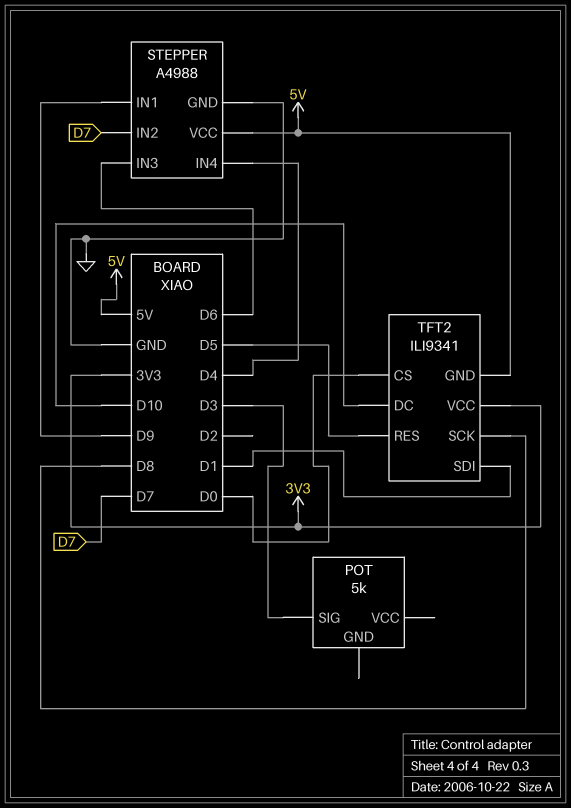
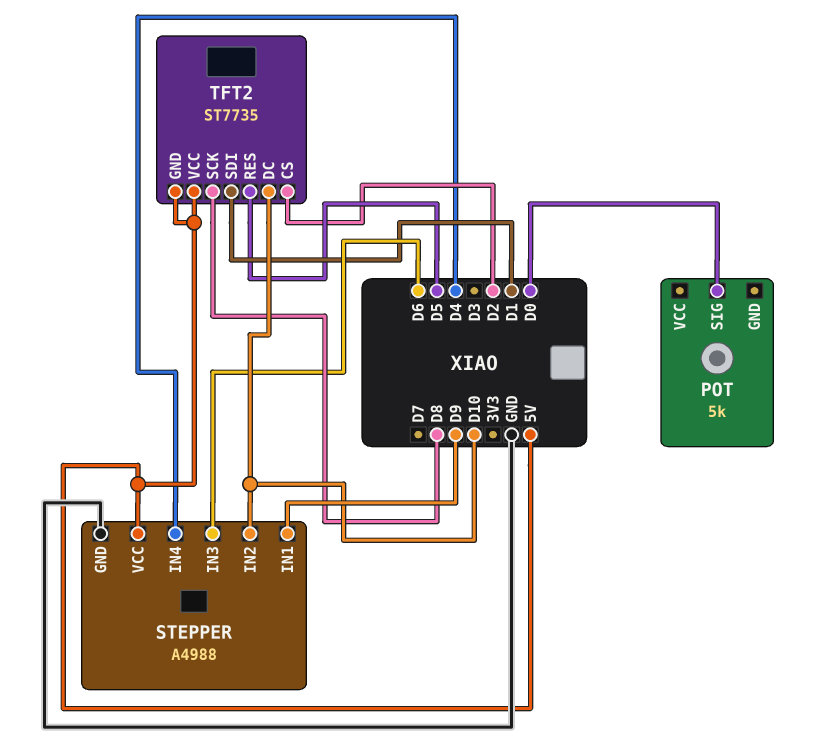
POT pin SIG: D3 -> D0
STEPPER pin IN2: D7 -> D10
TFT2: ILI9341 -> ST7735
TFT2 pin CS: D0 -> D2
TFT2 pin VCC: 3V3 -> 5V

